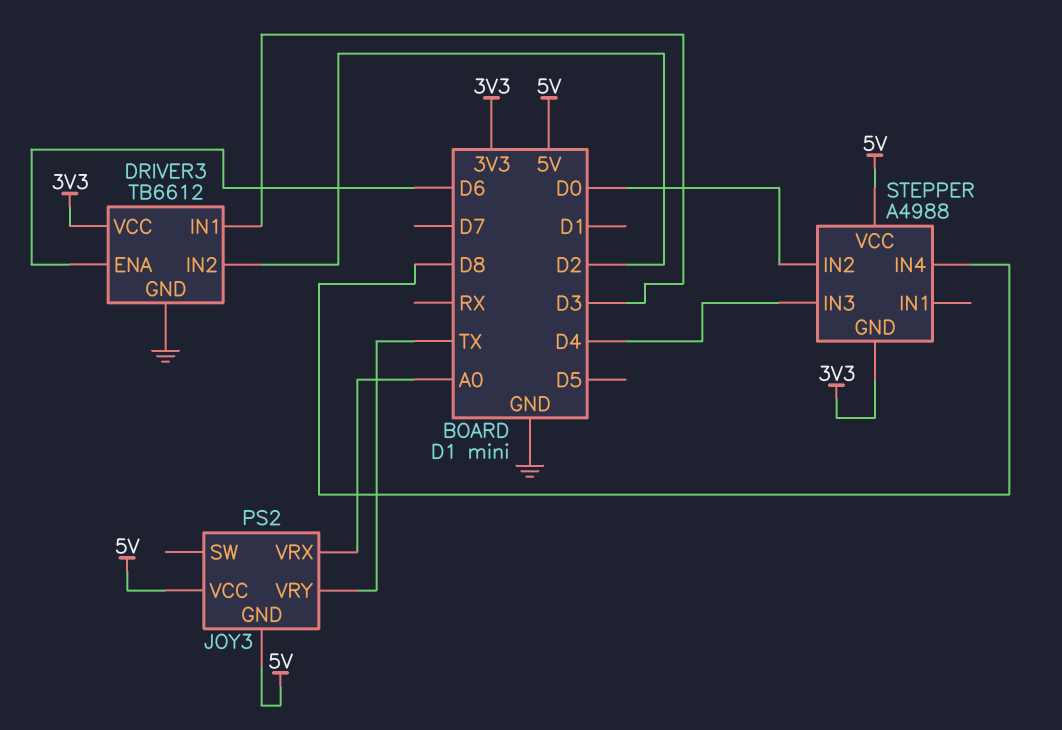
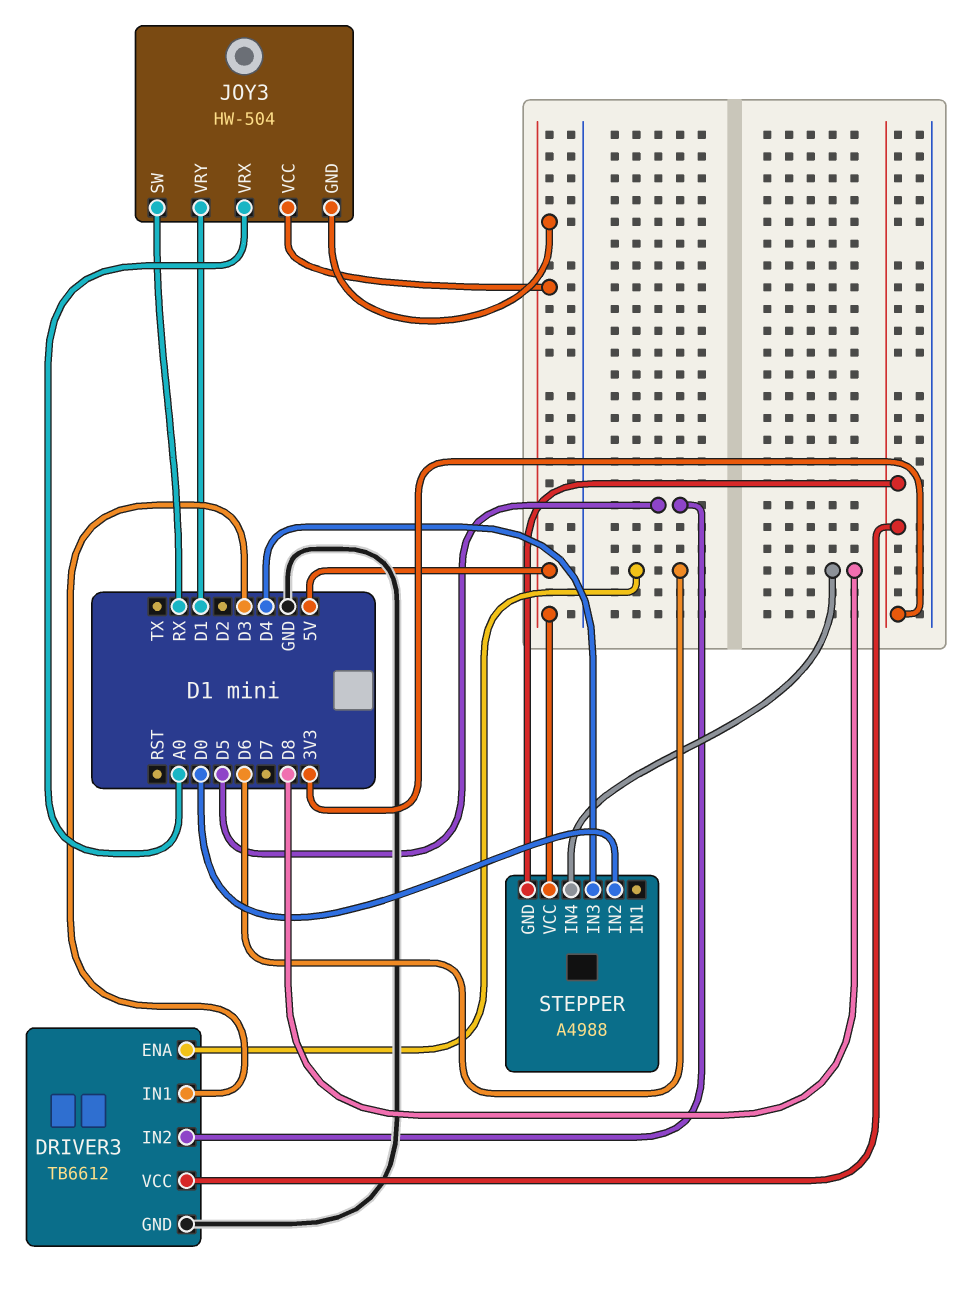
DRIVER3 pin IN2: D2 -> D5
JOY3: PS2 -> HW-504
JOY3 pin SW: none -> RX
JOY3 pin VRY: TX -> D1

